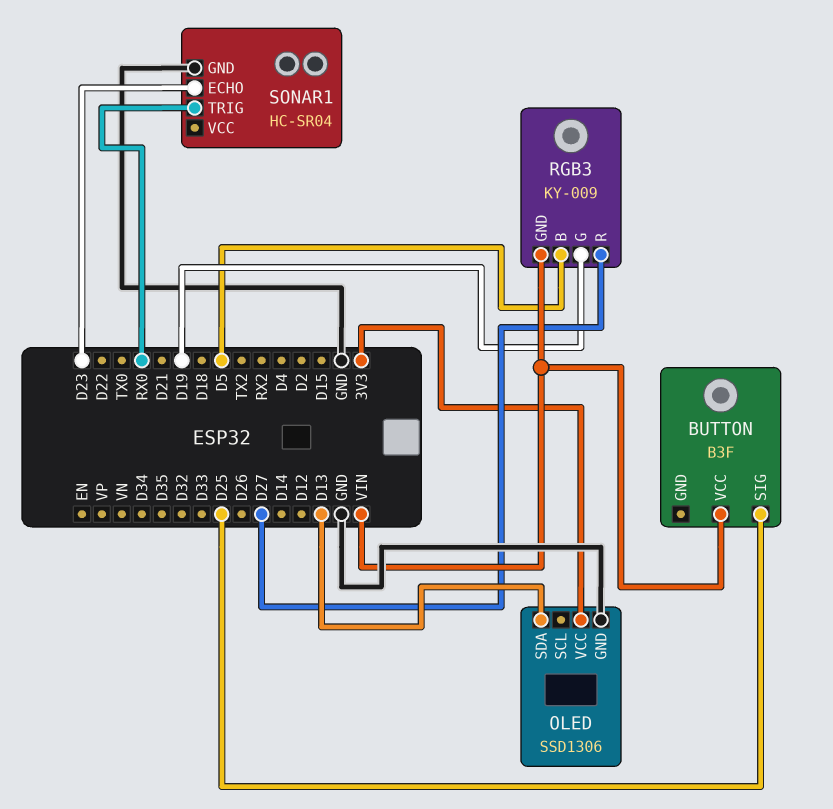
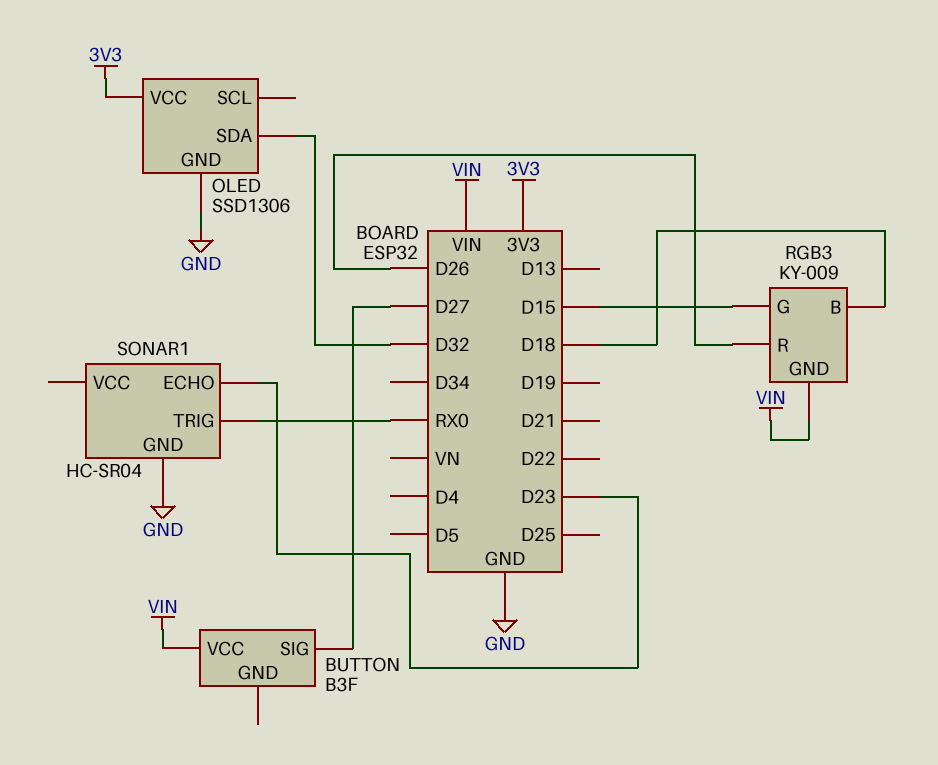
BUTTON pin SIG: D25 -> D27
OLED pin SDA: D13 -> D32
RGB3 pin B: D5 -> D18
RGB3 pin G: D19 -> D15
RGB3 pin R: D27 -> D26

